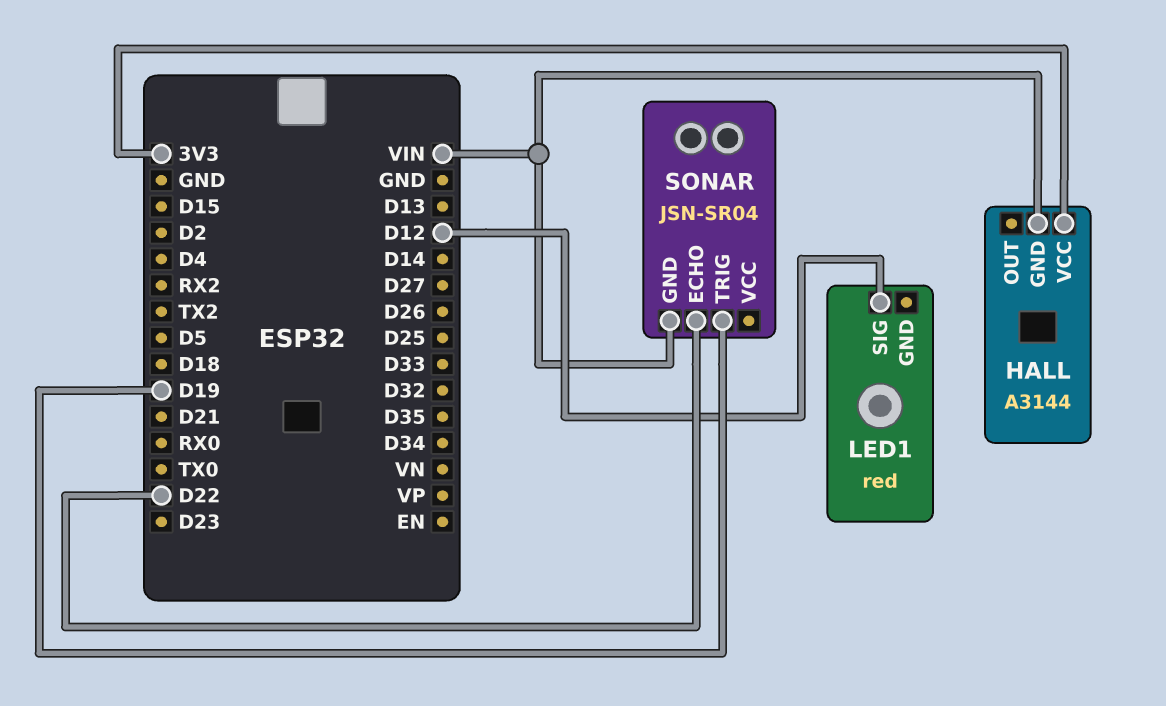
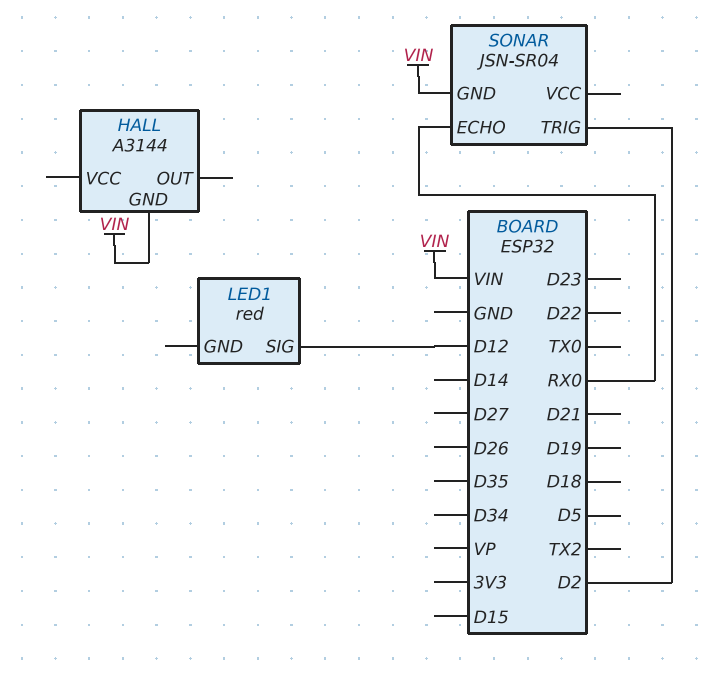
HALL pin VCC: 3V3 -> none
SONAR pin ECHO: D22 -> RX0
SONAR pin TRIG: D19 -> D2

